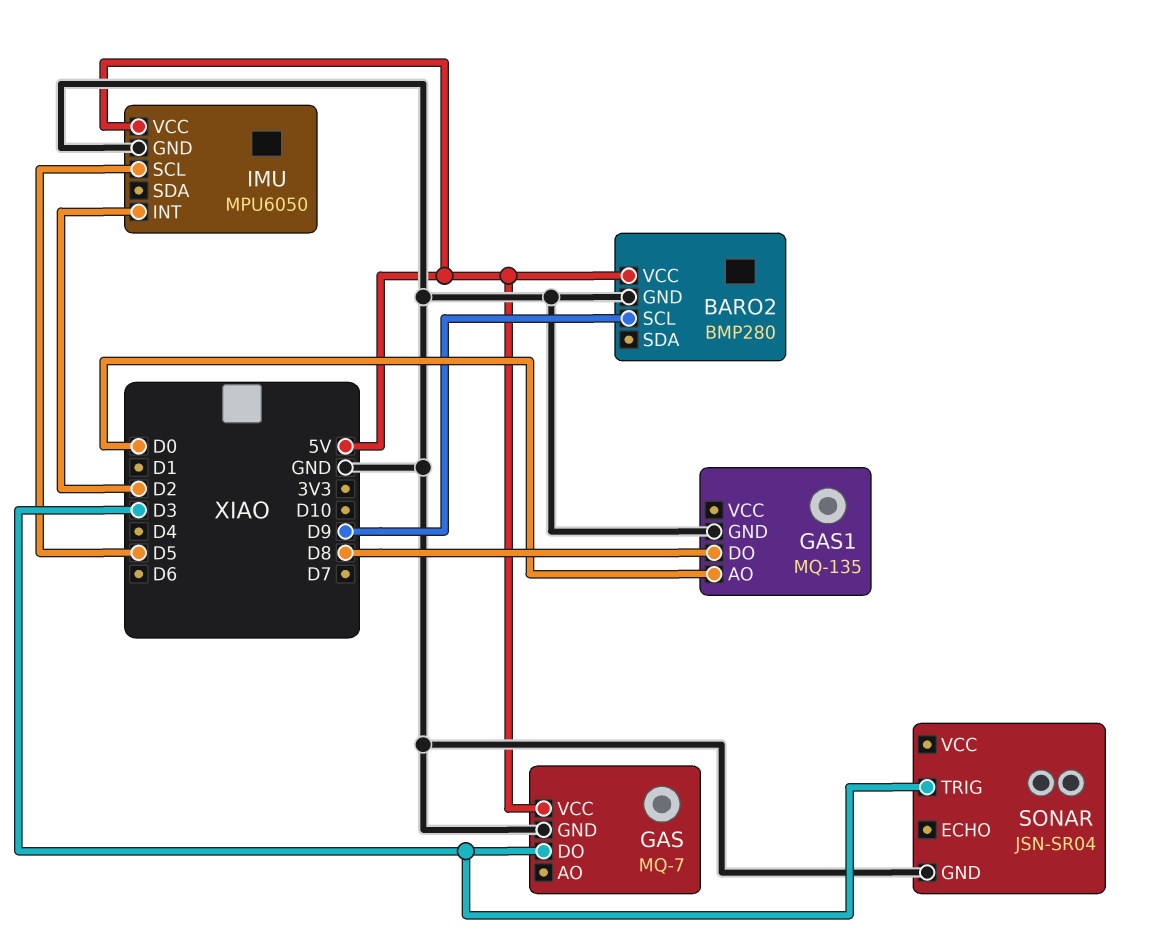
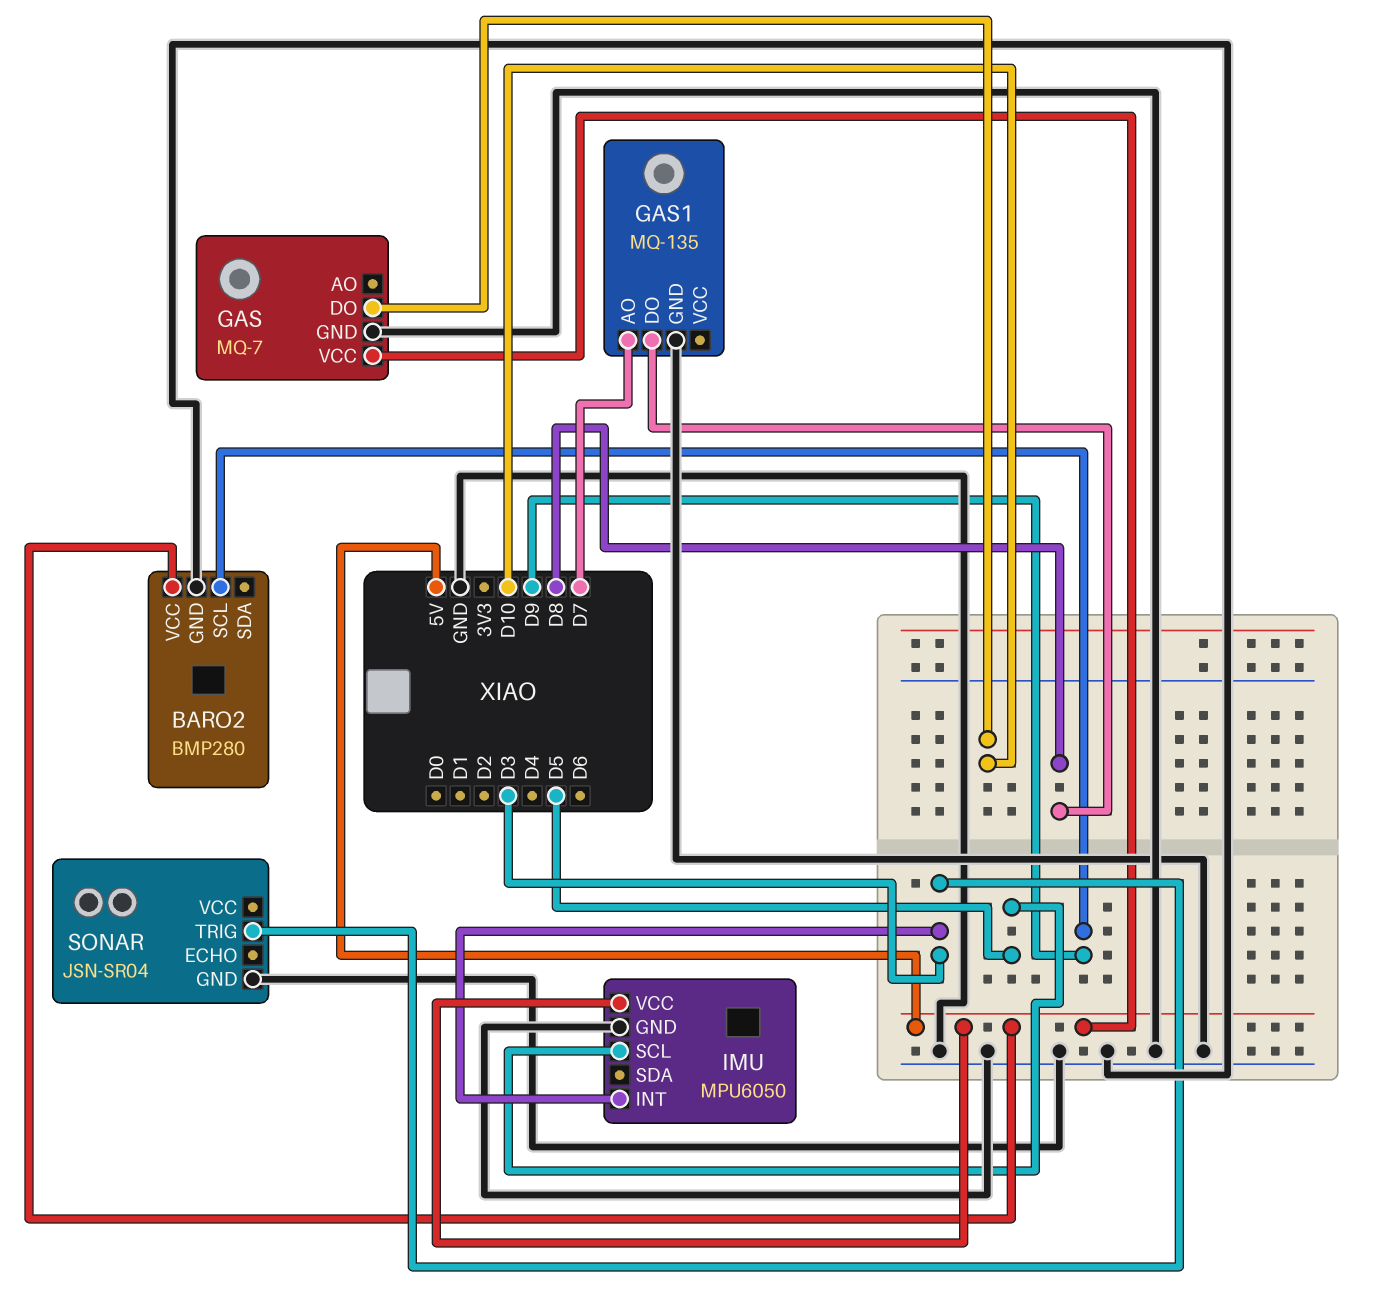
GAS pin DO: D3 -> D10
GAS1 pin AO: D0 -> D7
IMU pin INT: D2 -> D3

